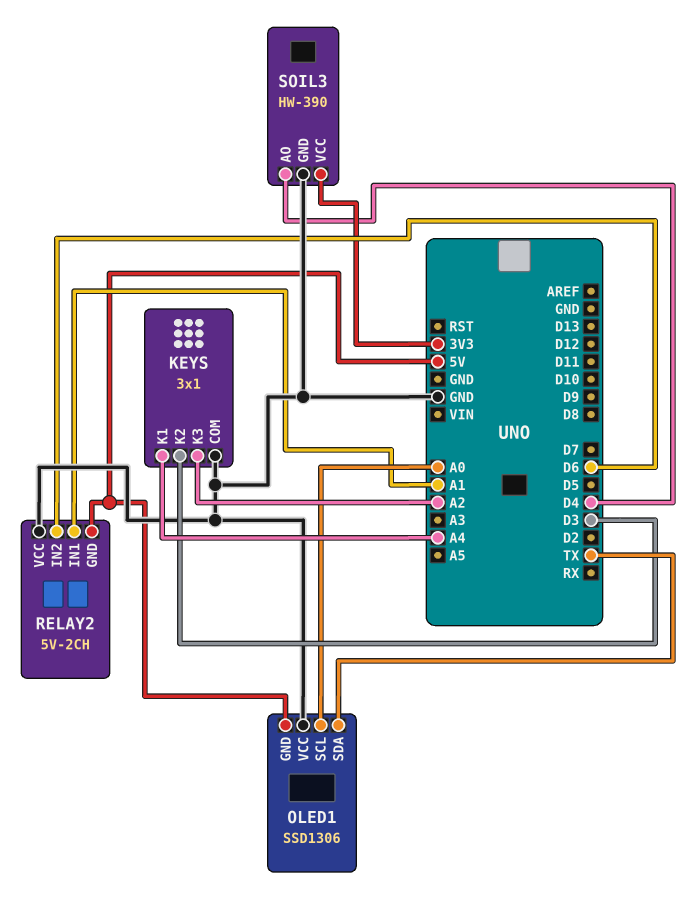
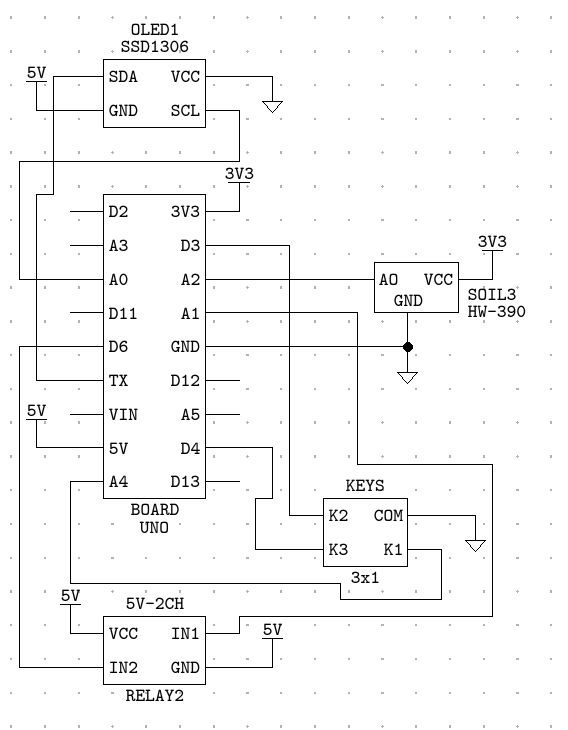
KEYS pin K3: A2 -> D4
RELAY2 pin VCC: GND -> 5V
SOIL3 pin AO: D4 -> A2

